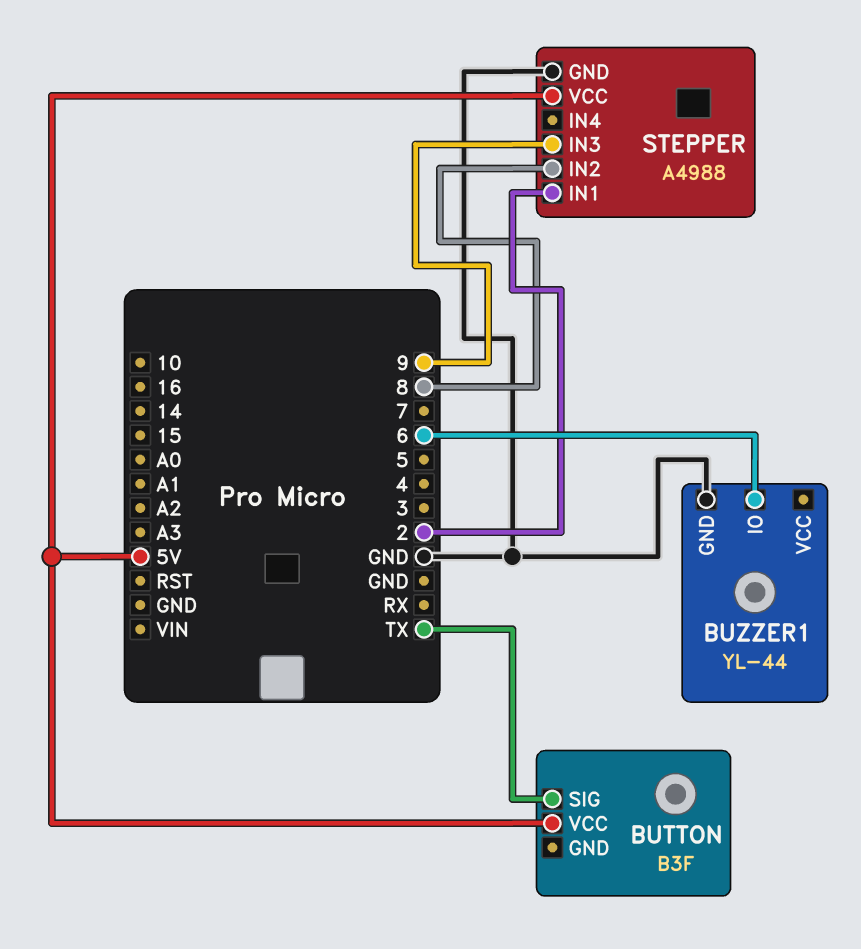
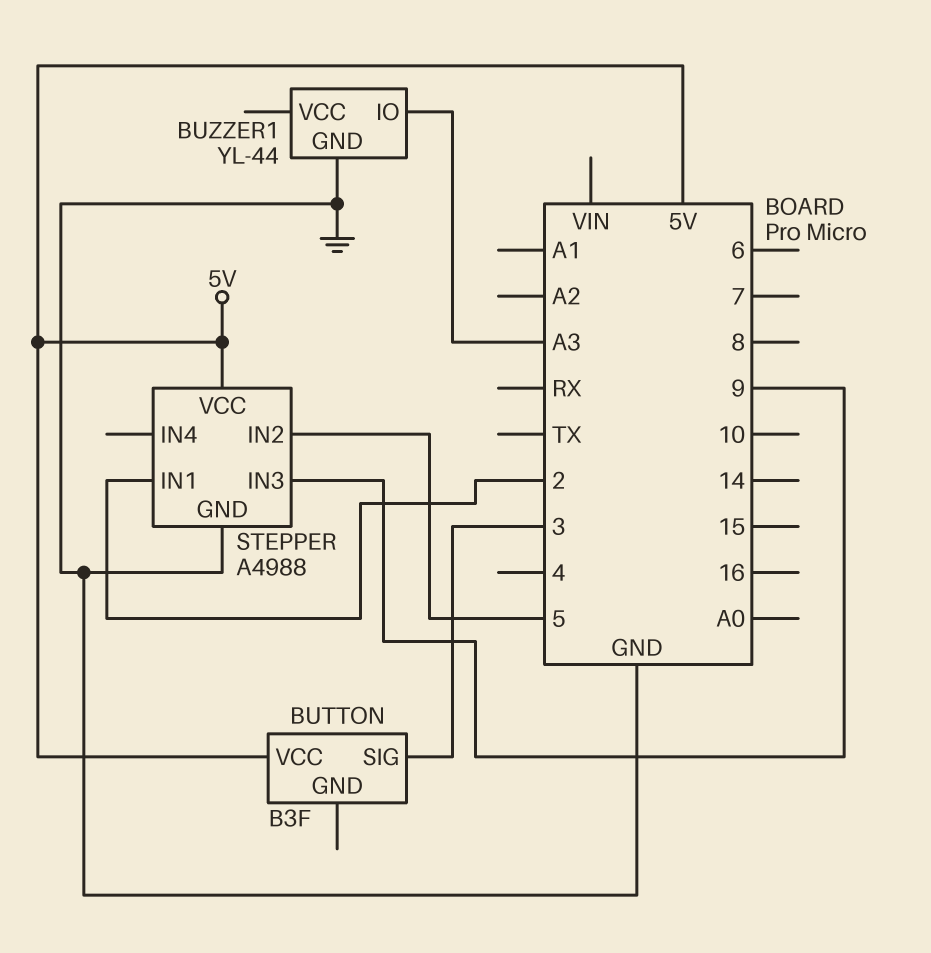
BUTTON pin SIG: TX -> 3
BUZZER1 pin IO: 6 -> A3
STEPPER pin IN2: 8 -> 5

